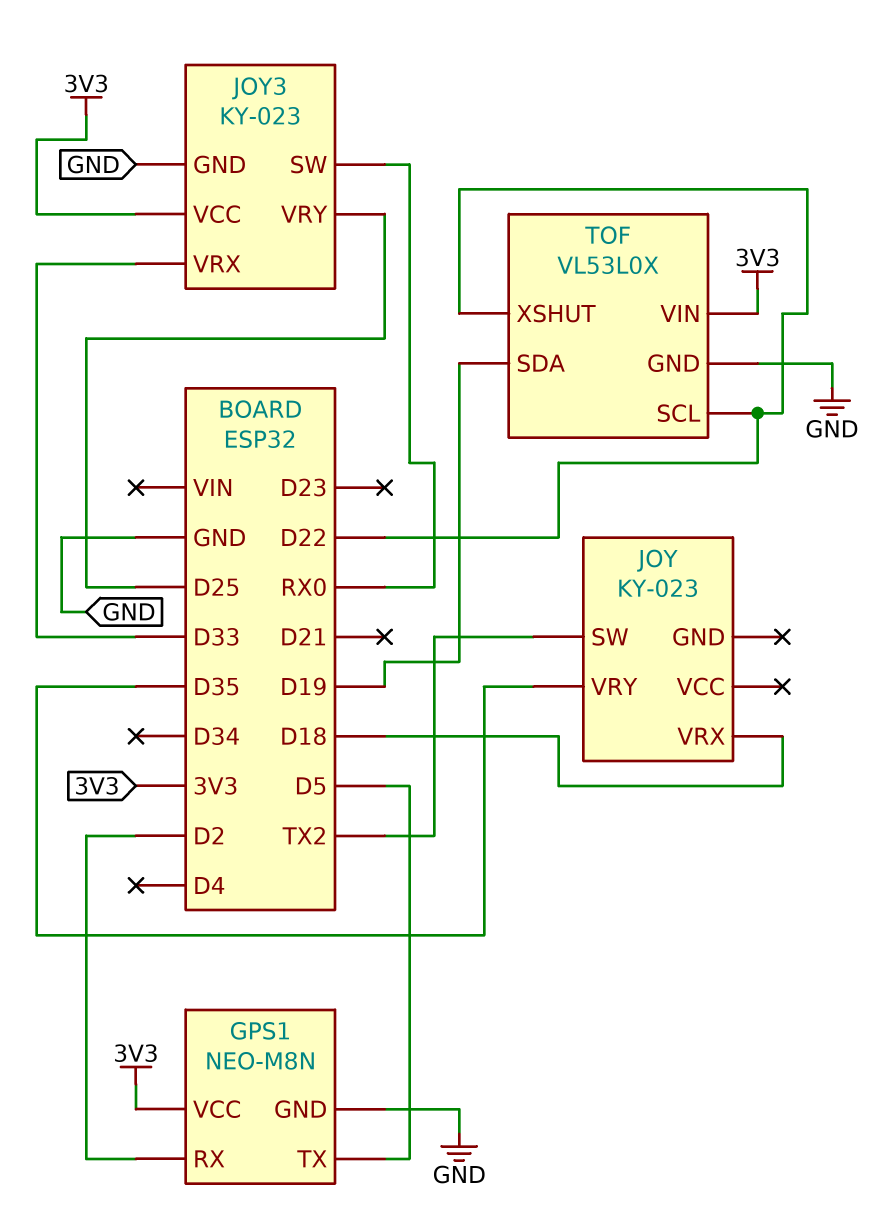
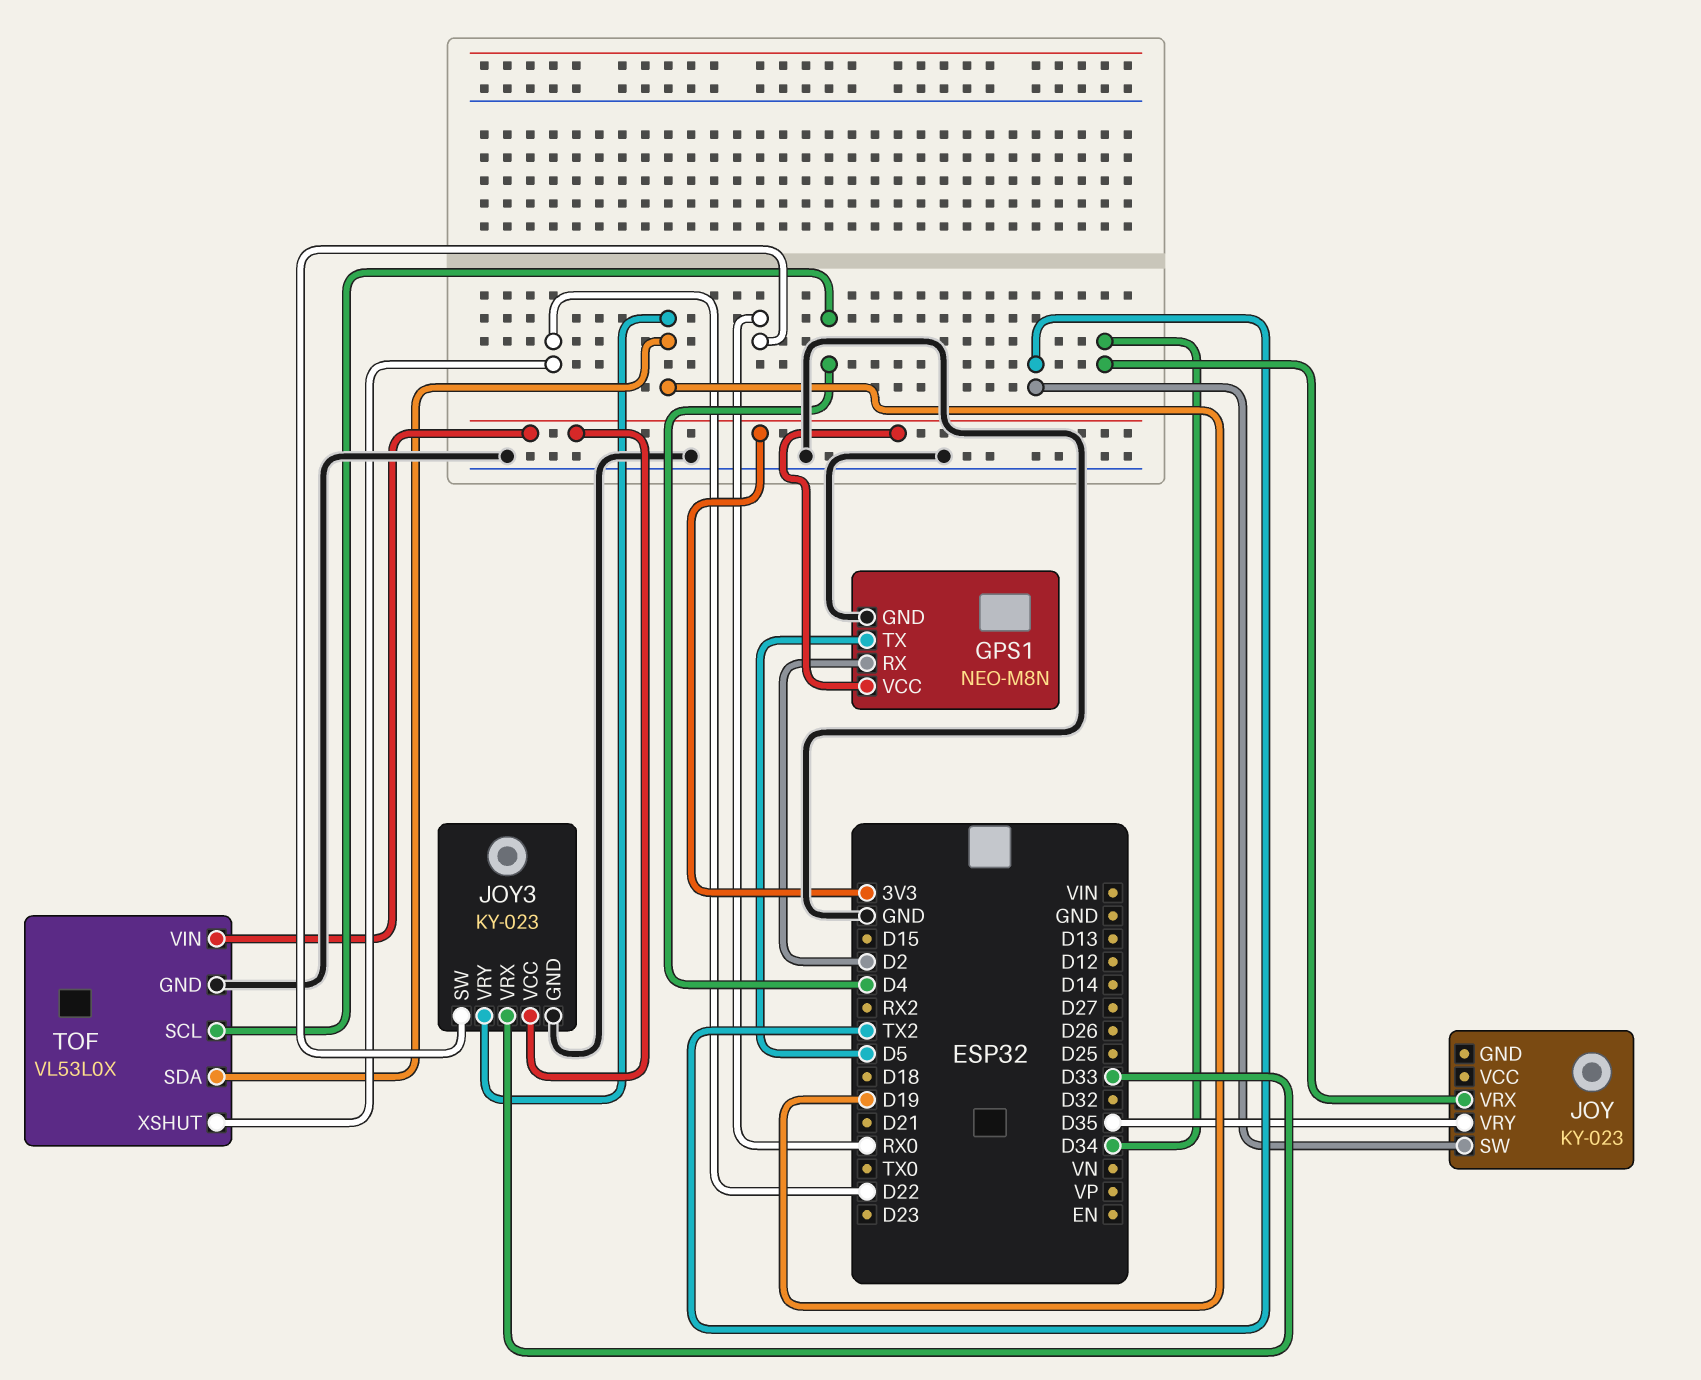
JOY pin VRX: D18 -> D34
JOY3 pin VRY: D25 -> D19
TOF pin SCL: D22 -> D4

